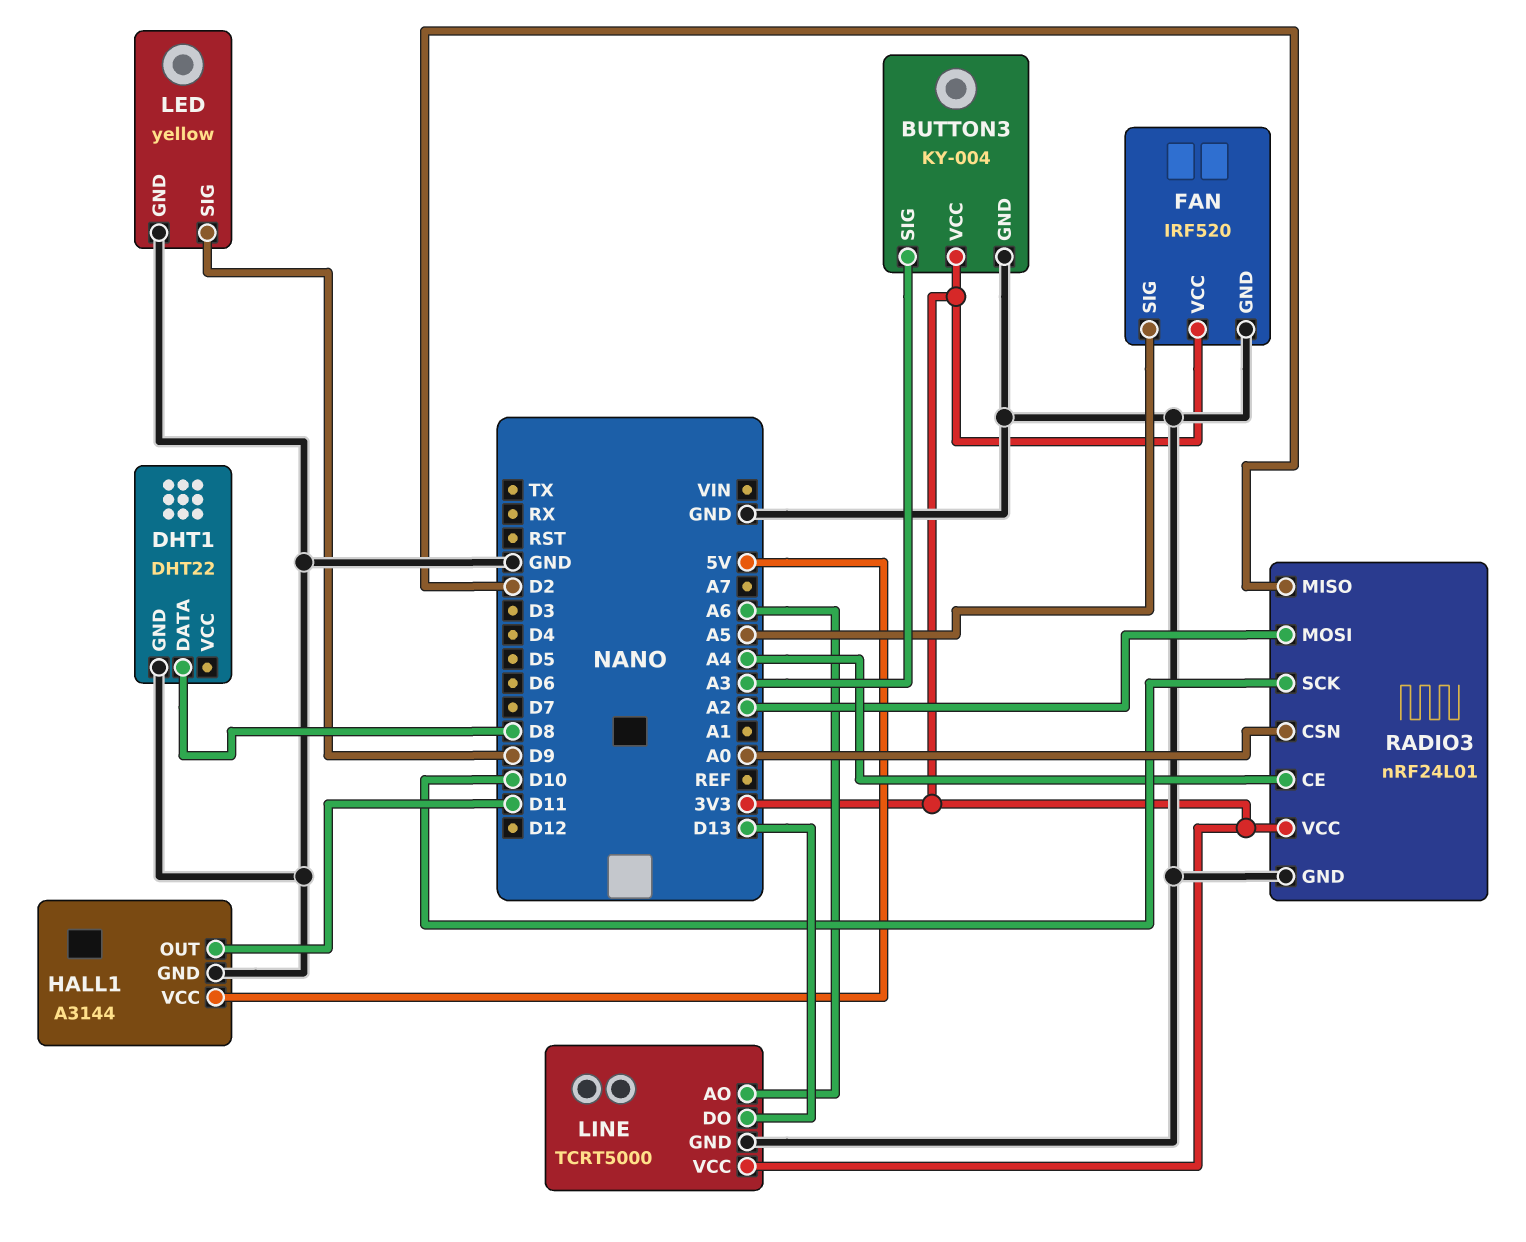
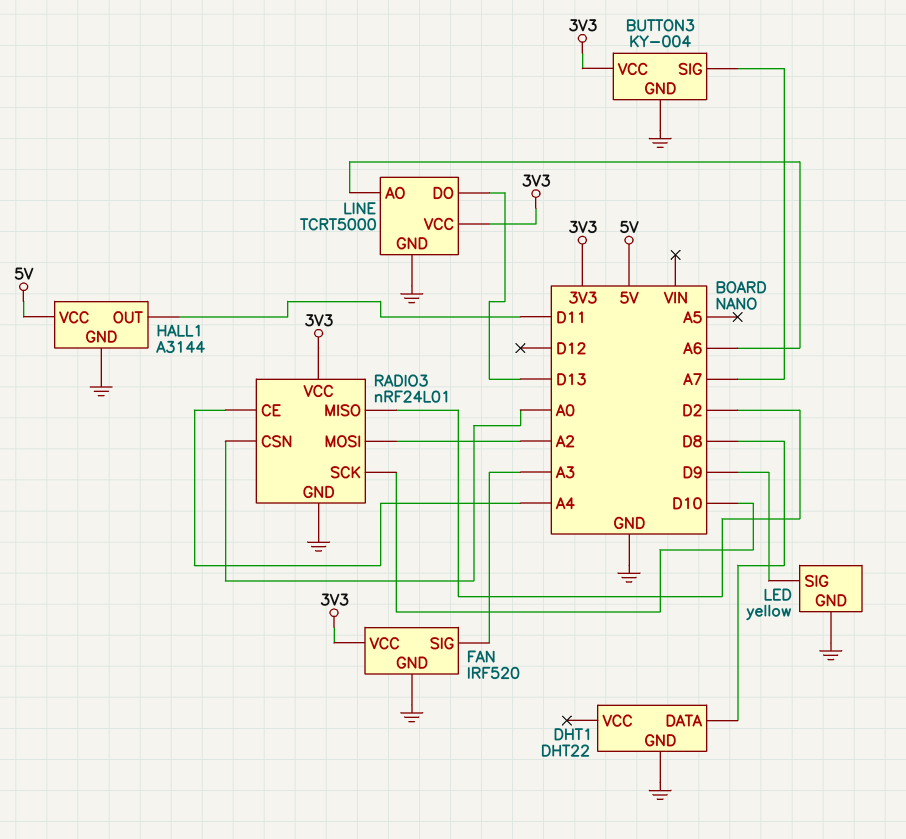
BUTTON3 pin SIG: A3 -> A7
FAN pin SIG: A5 -> A3

